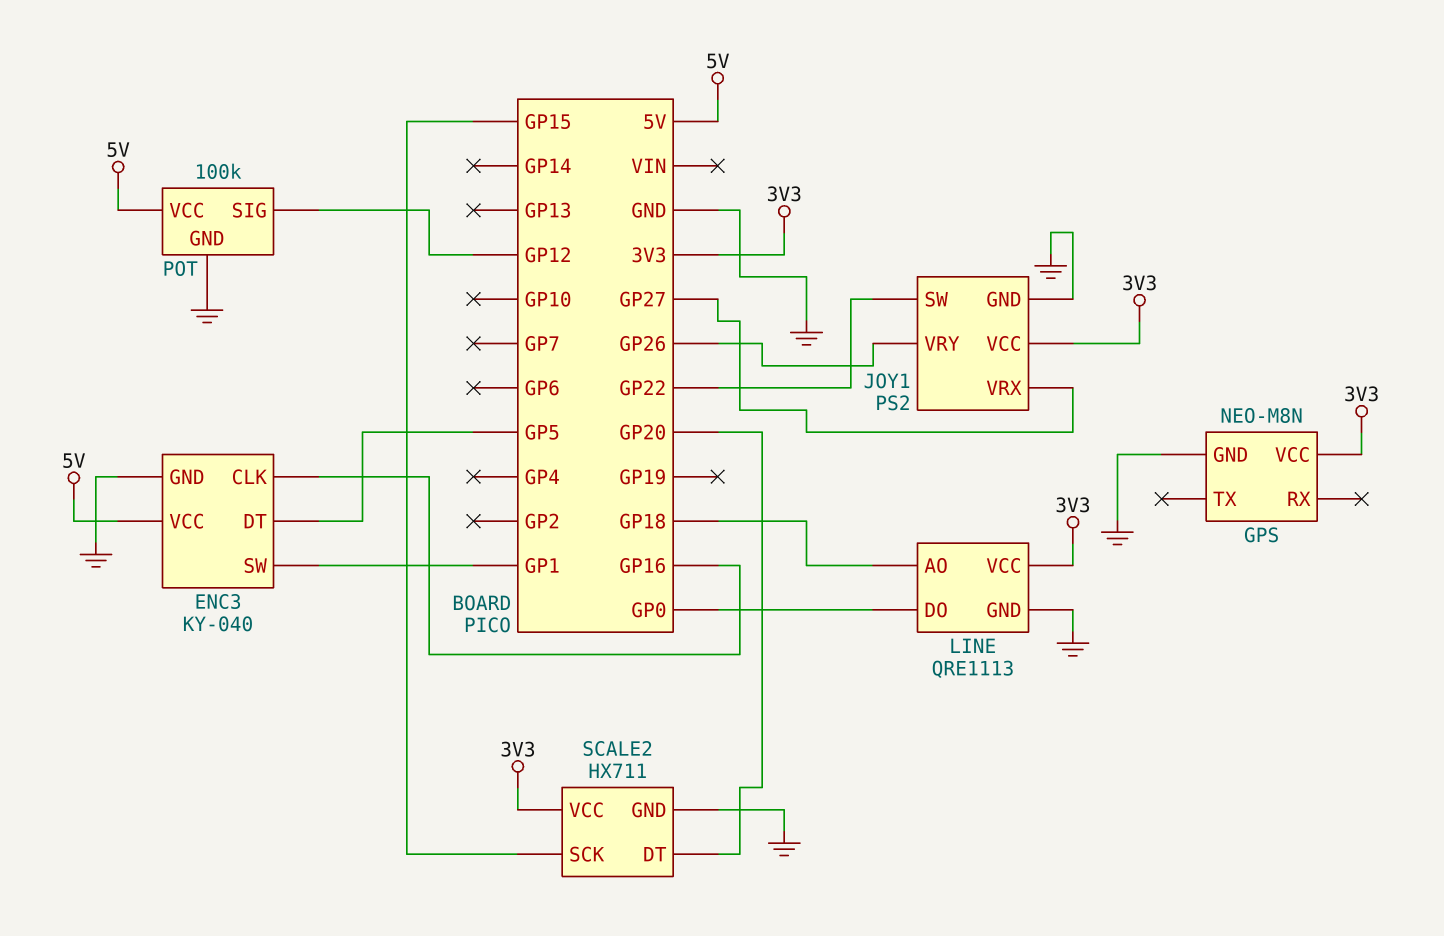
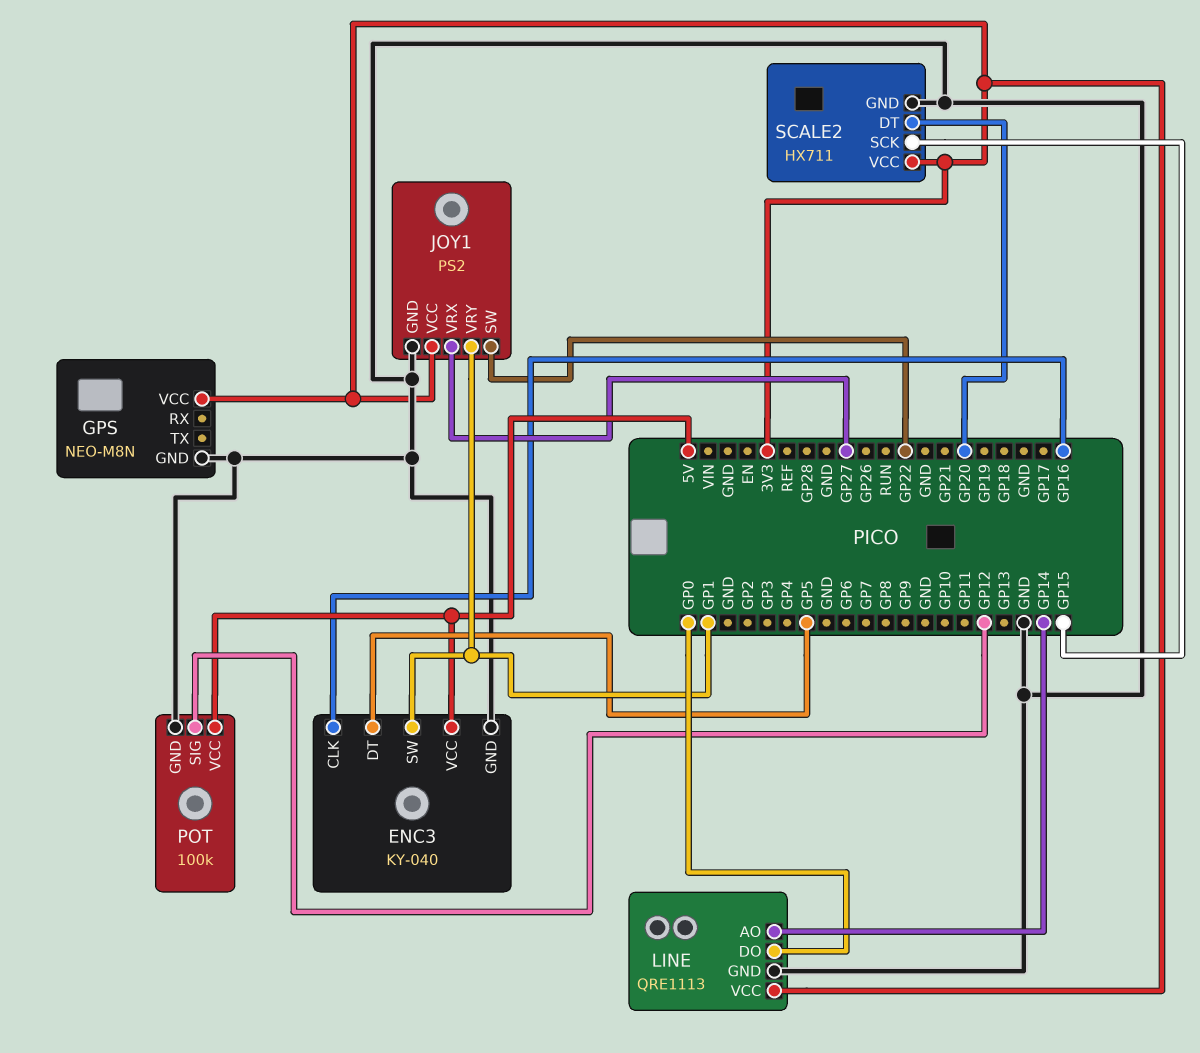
JOY1 pin VRY: GP26 -> GP1
LINE pin AO: GP18 -> GP14

